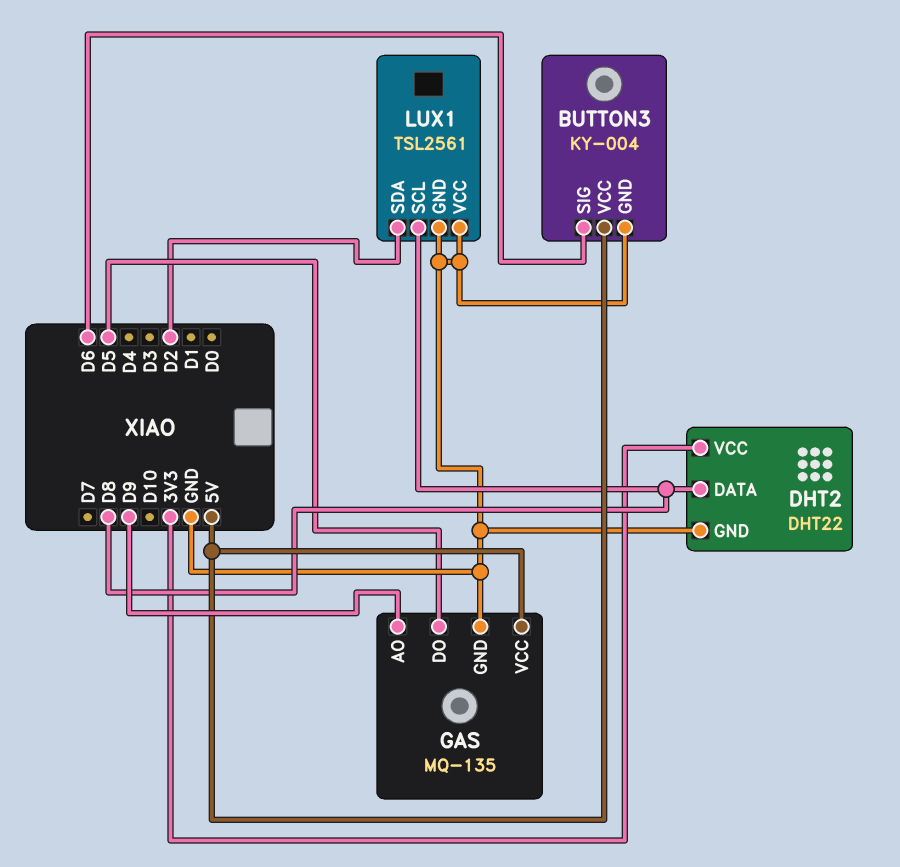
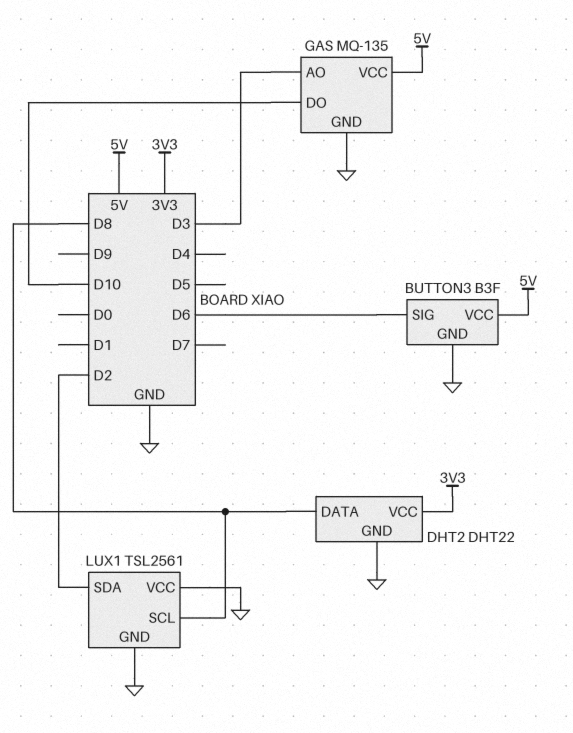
BUTTON3: KY-004 -> B3F
GAS pin AO: D9 -> D3
GAS pin DO: D5 -> D10

